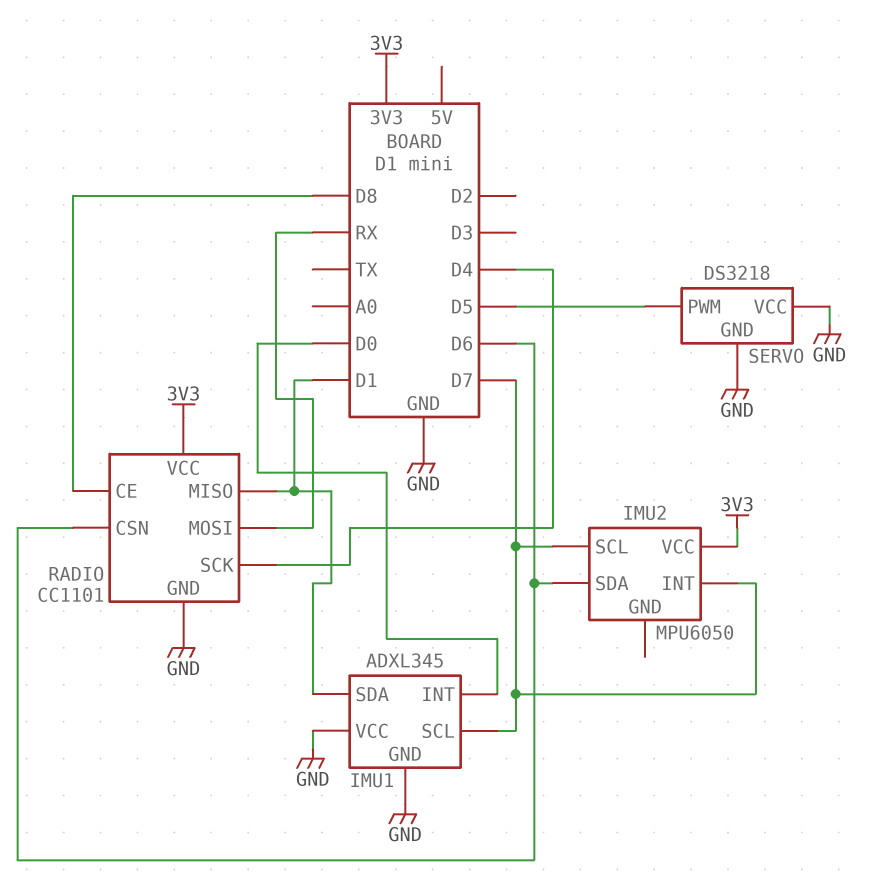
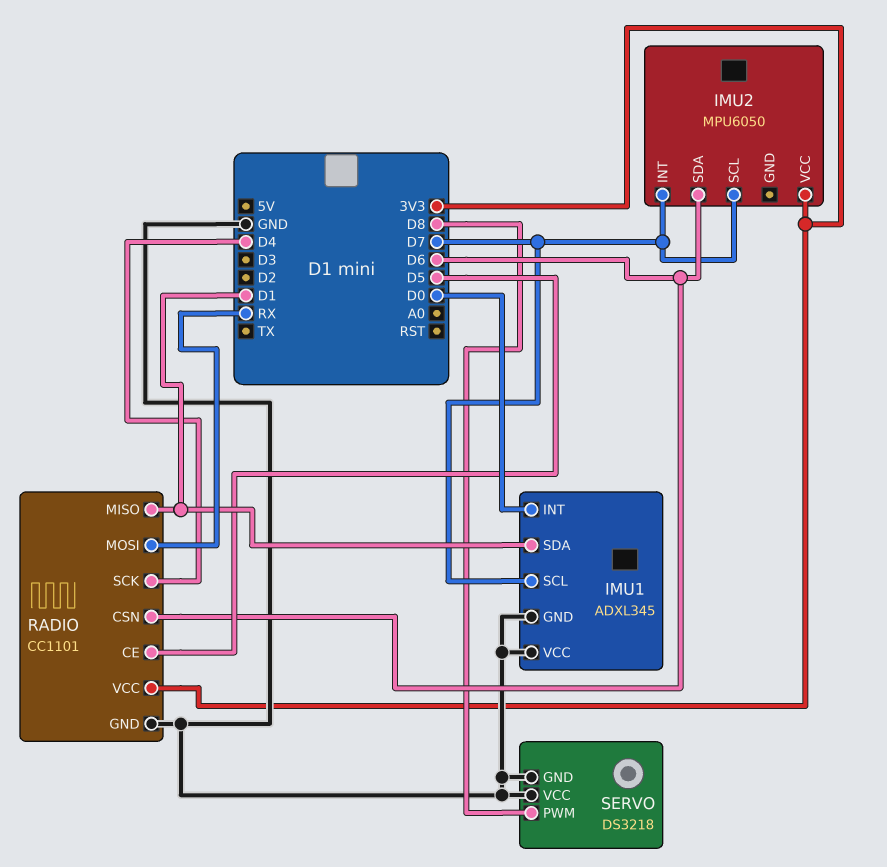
RADIO pin CE: D8 -> D5
SERVO pin PWM: D5 -> D8

